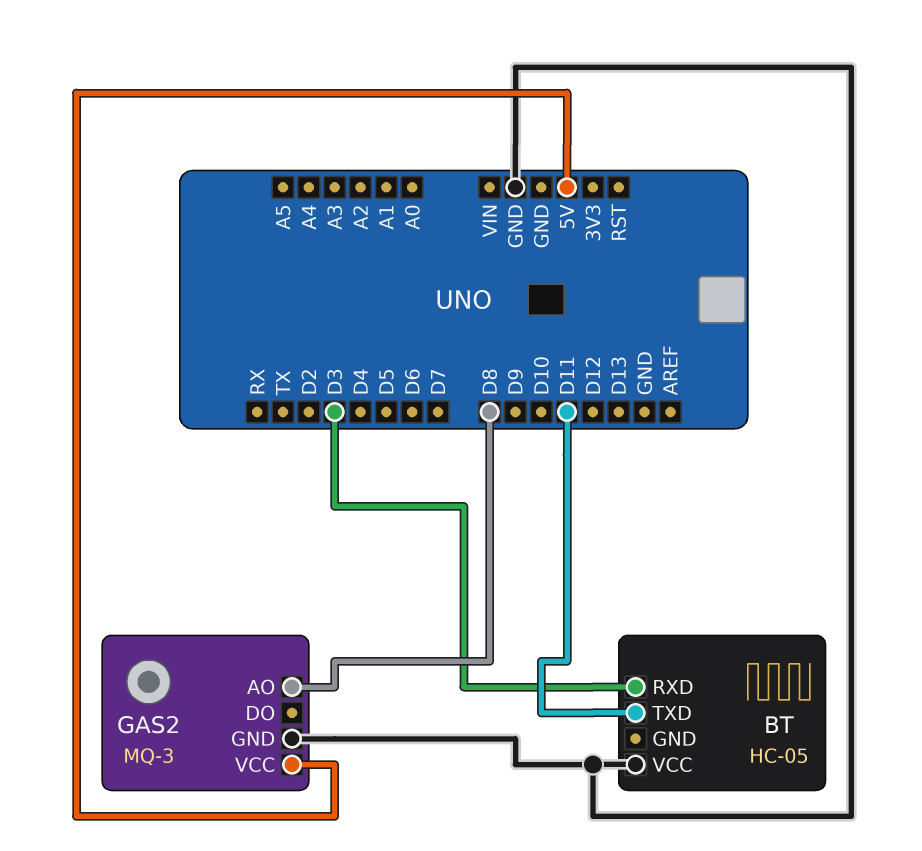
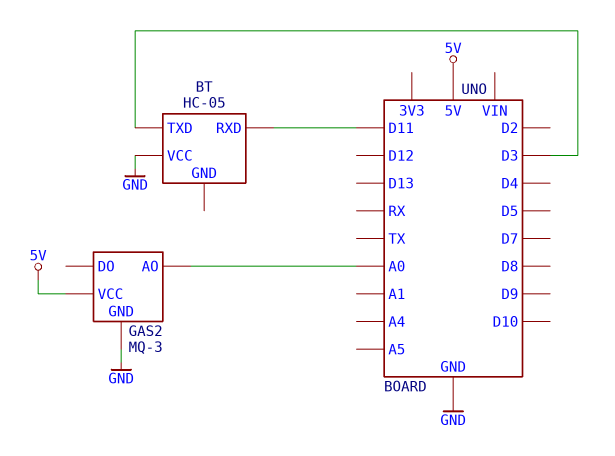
BT pin RXD: D3 -> D11
BT pin TXD: D11 -> D3
GAS2 pin AO: D8 -> A0

